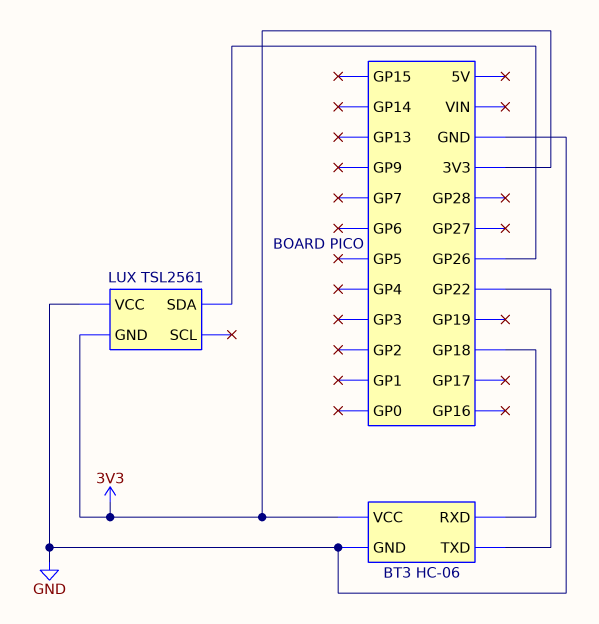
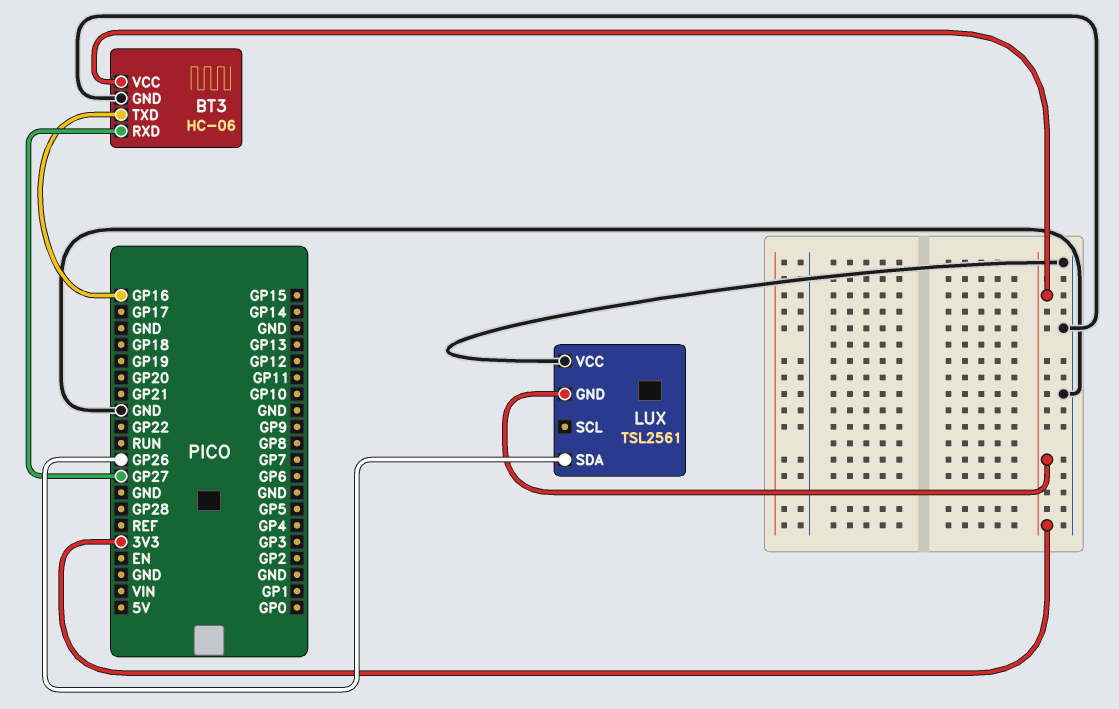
BT3 pin RXD: GP18 -> GP27
BT3 pin TXD: GP22 -> GP16

